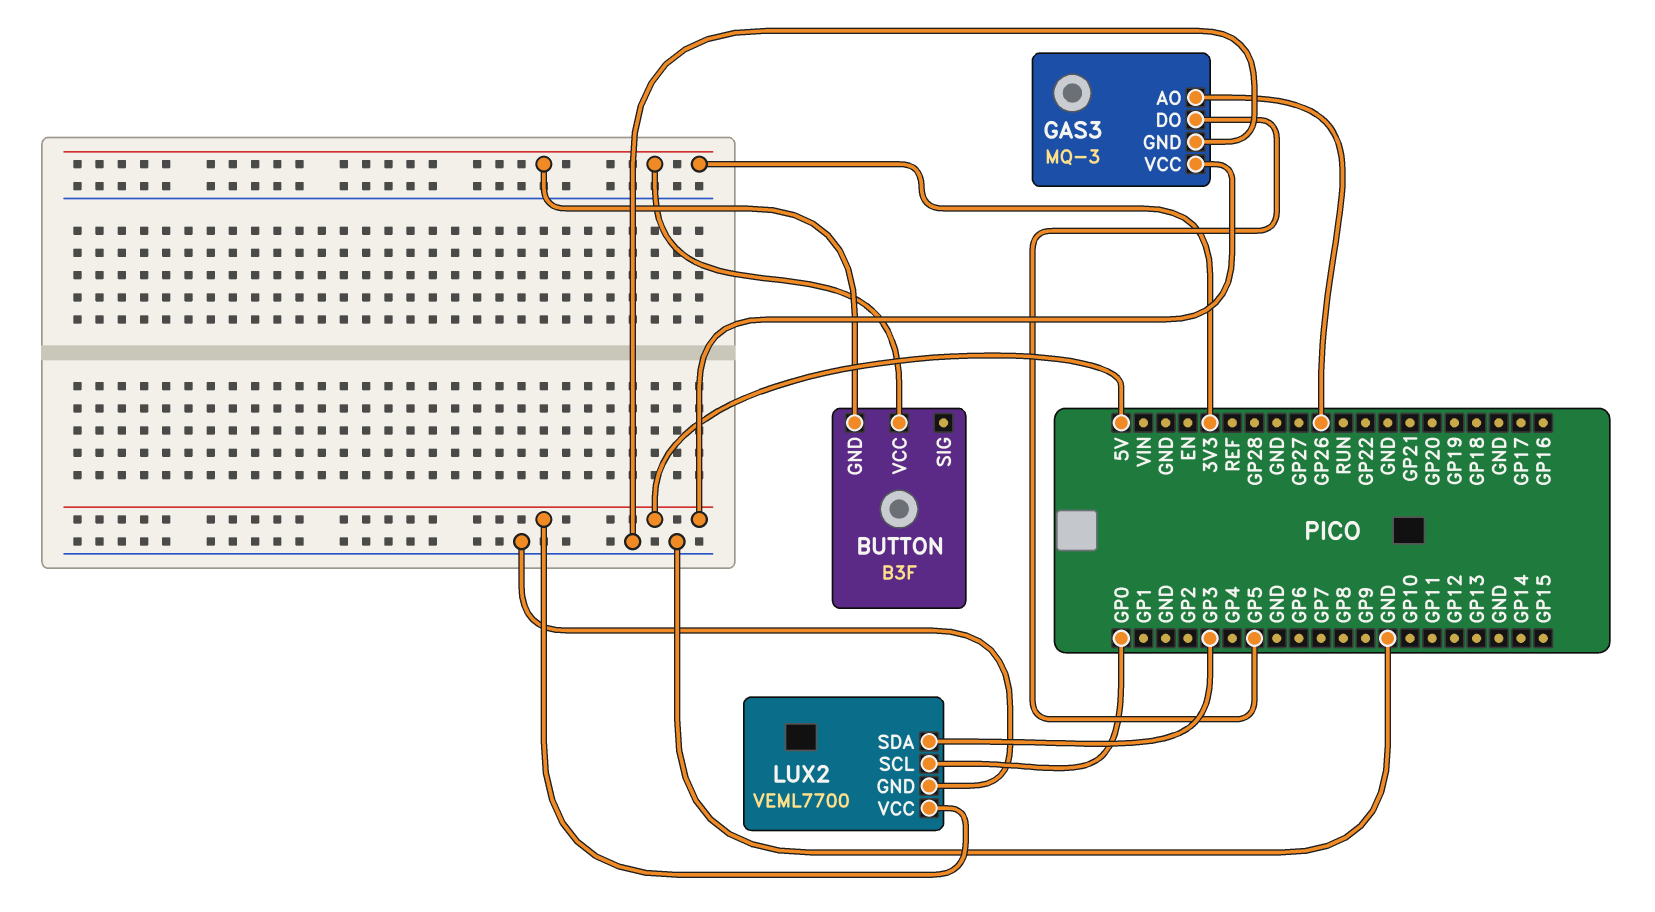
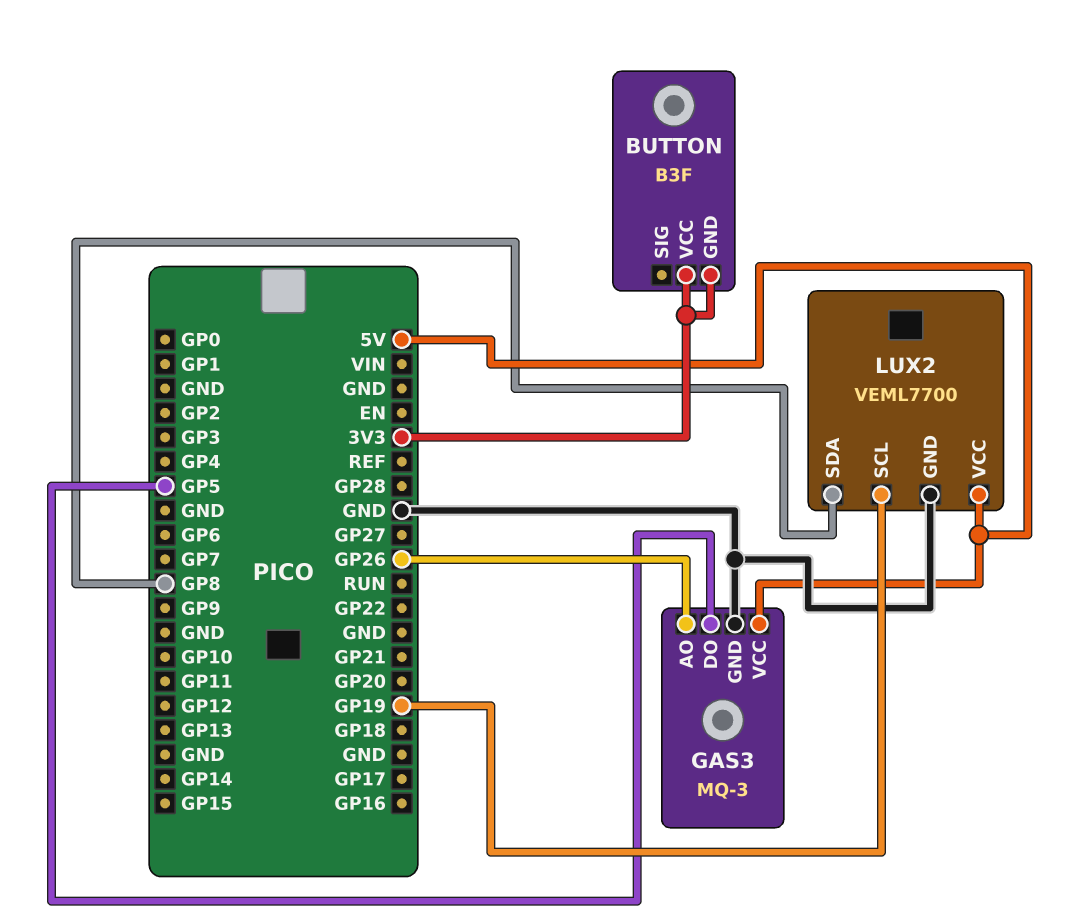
LUX2 pin SCL: GP0 -> GP19
LUX2 pin SDA: GP3 -> GP8

